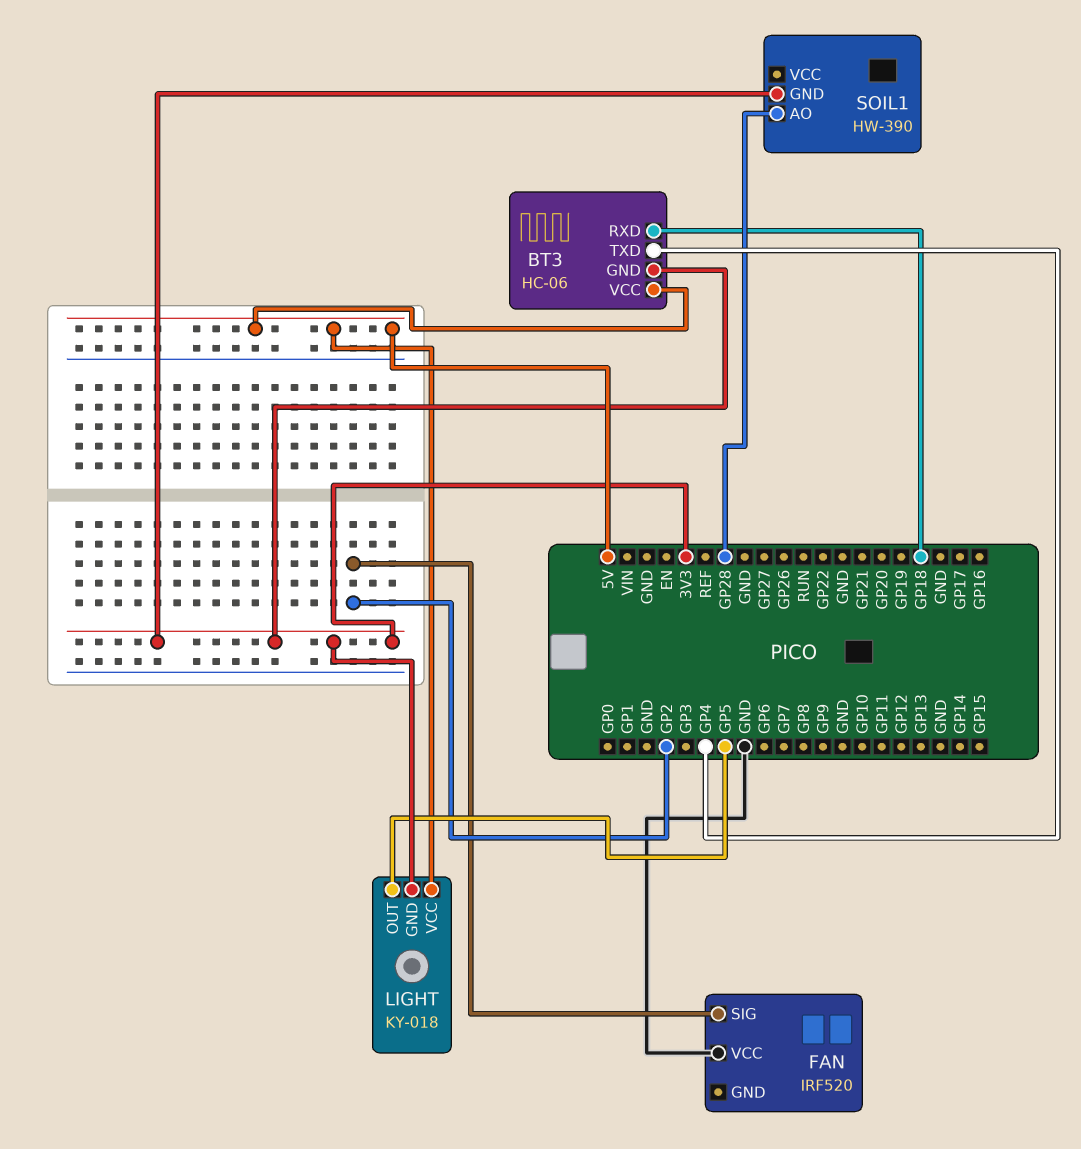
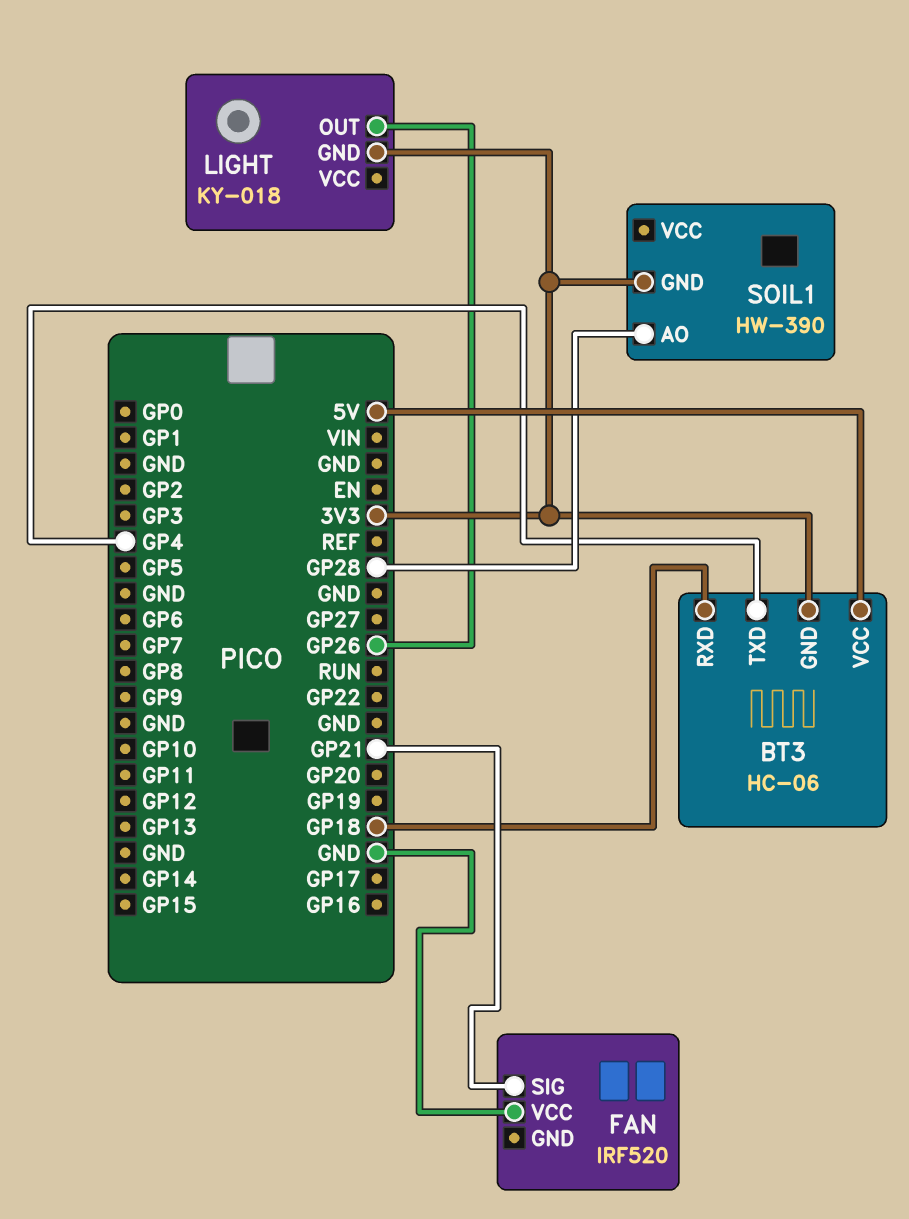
FAN pin SIG: GP2 -> GP21
LIGHT pin OUT: GP5 -> GP26
LIGHT pin VCC: 5V -> none

